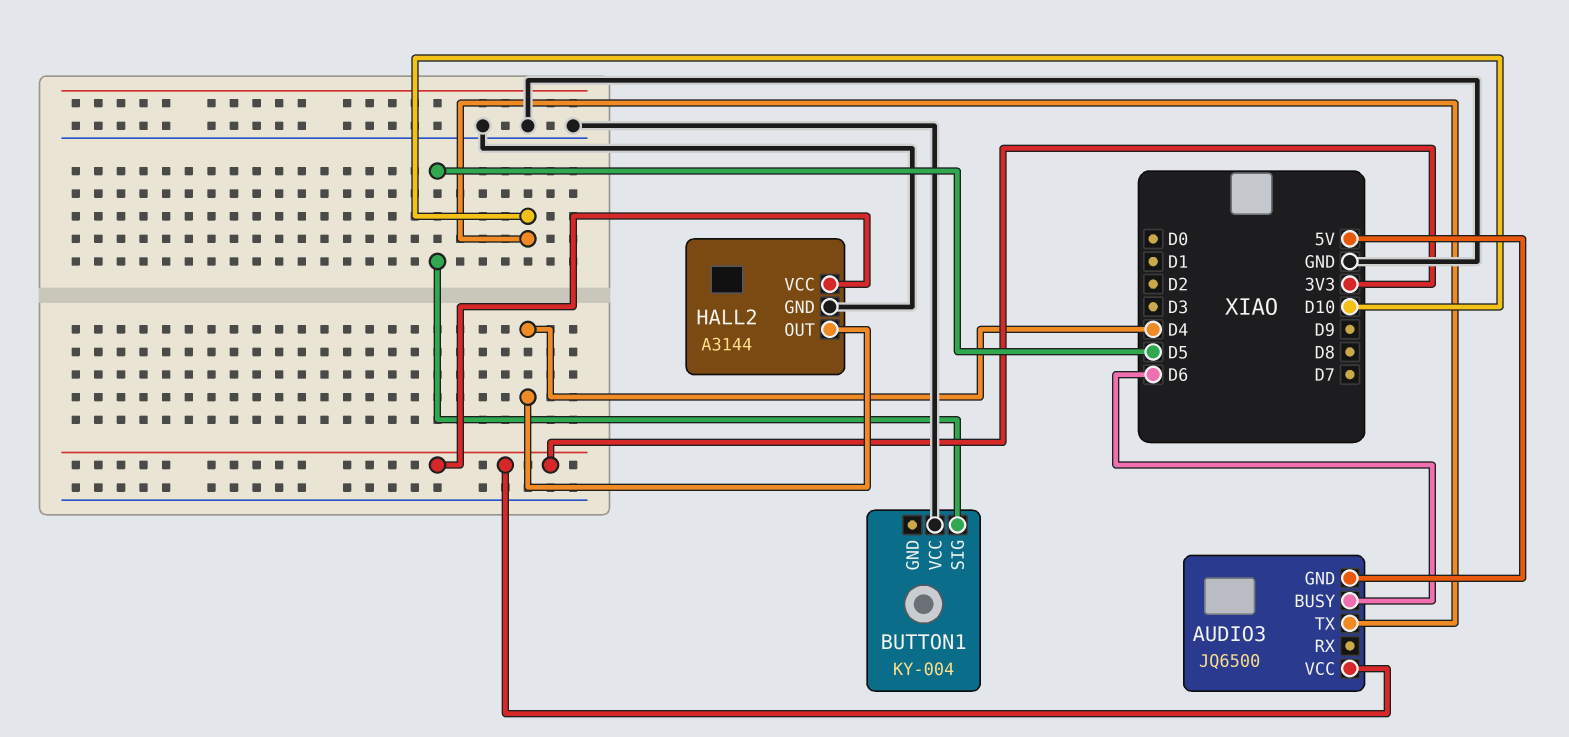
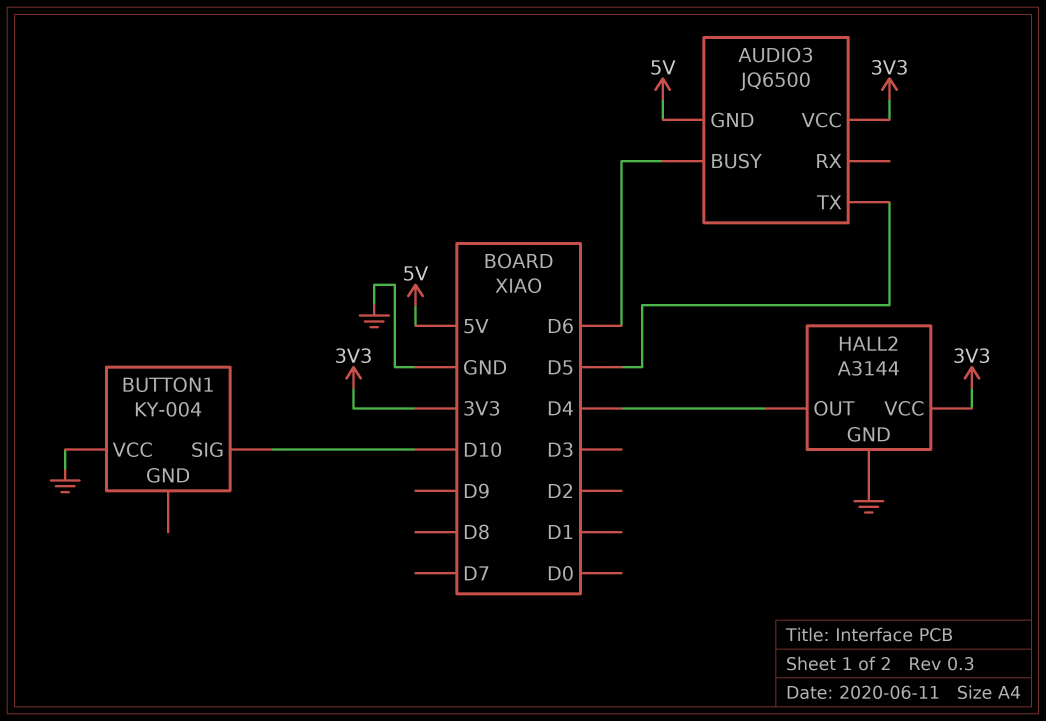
AUDIO3 pin TX: D10 -> D5
BUTTON1 pin SIG: D5 -> D10

